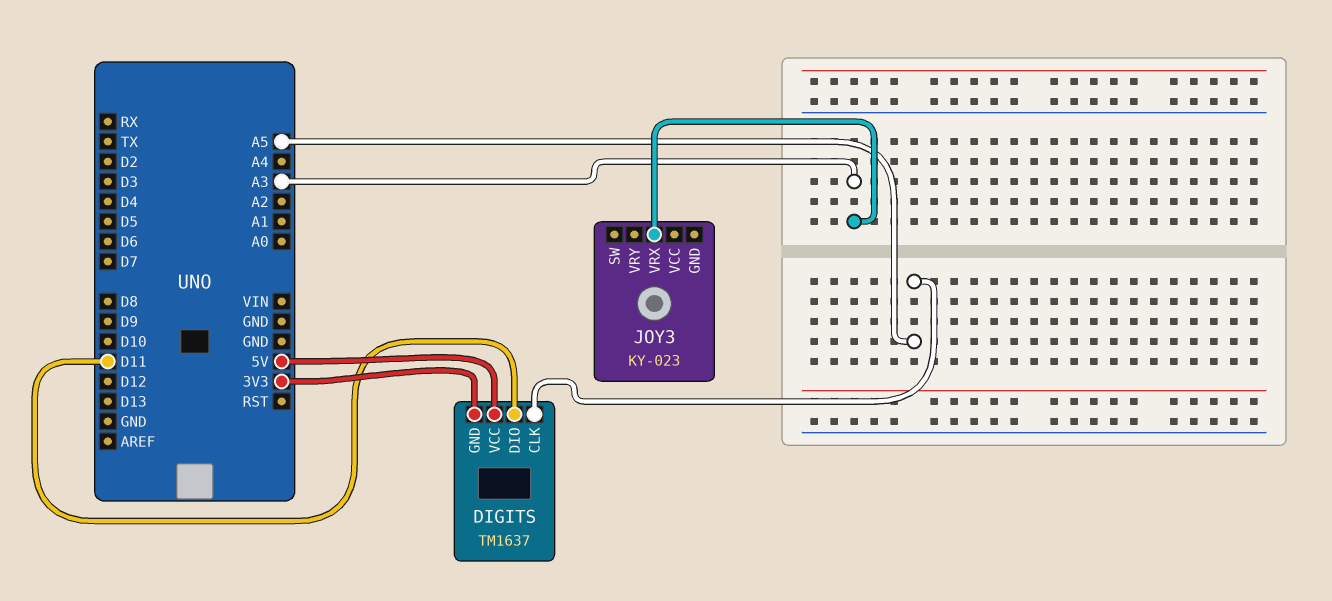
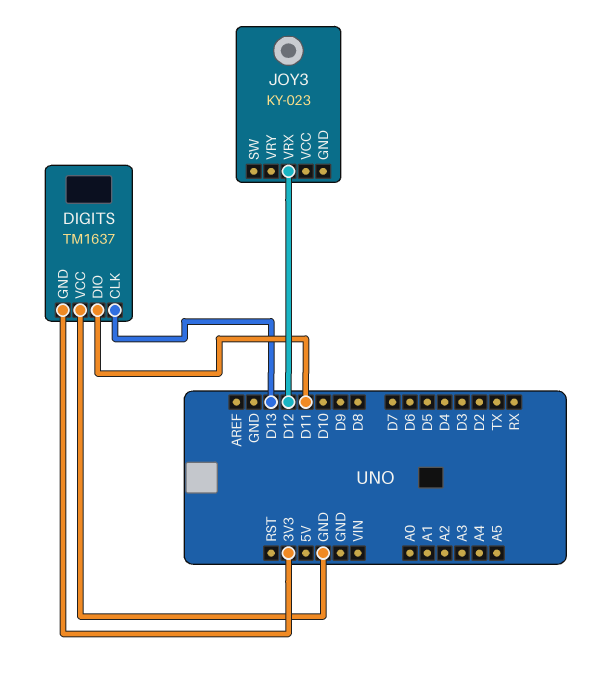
DIGITS pin CLK: A5 -> D13
DIGITS pin VCC: 5V -> GND
JOY3 pin VRX: A3 -> D12

